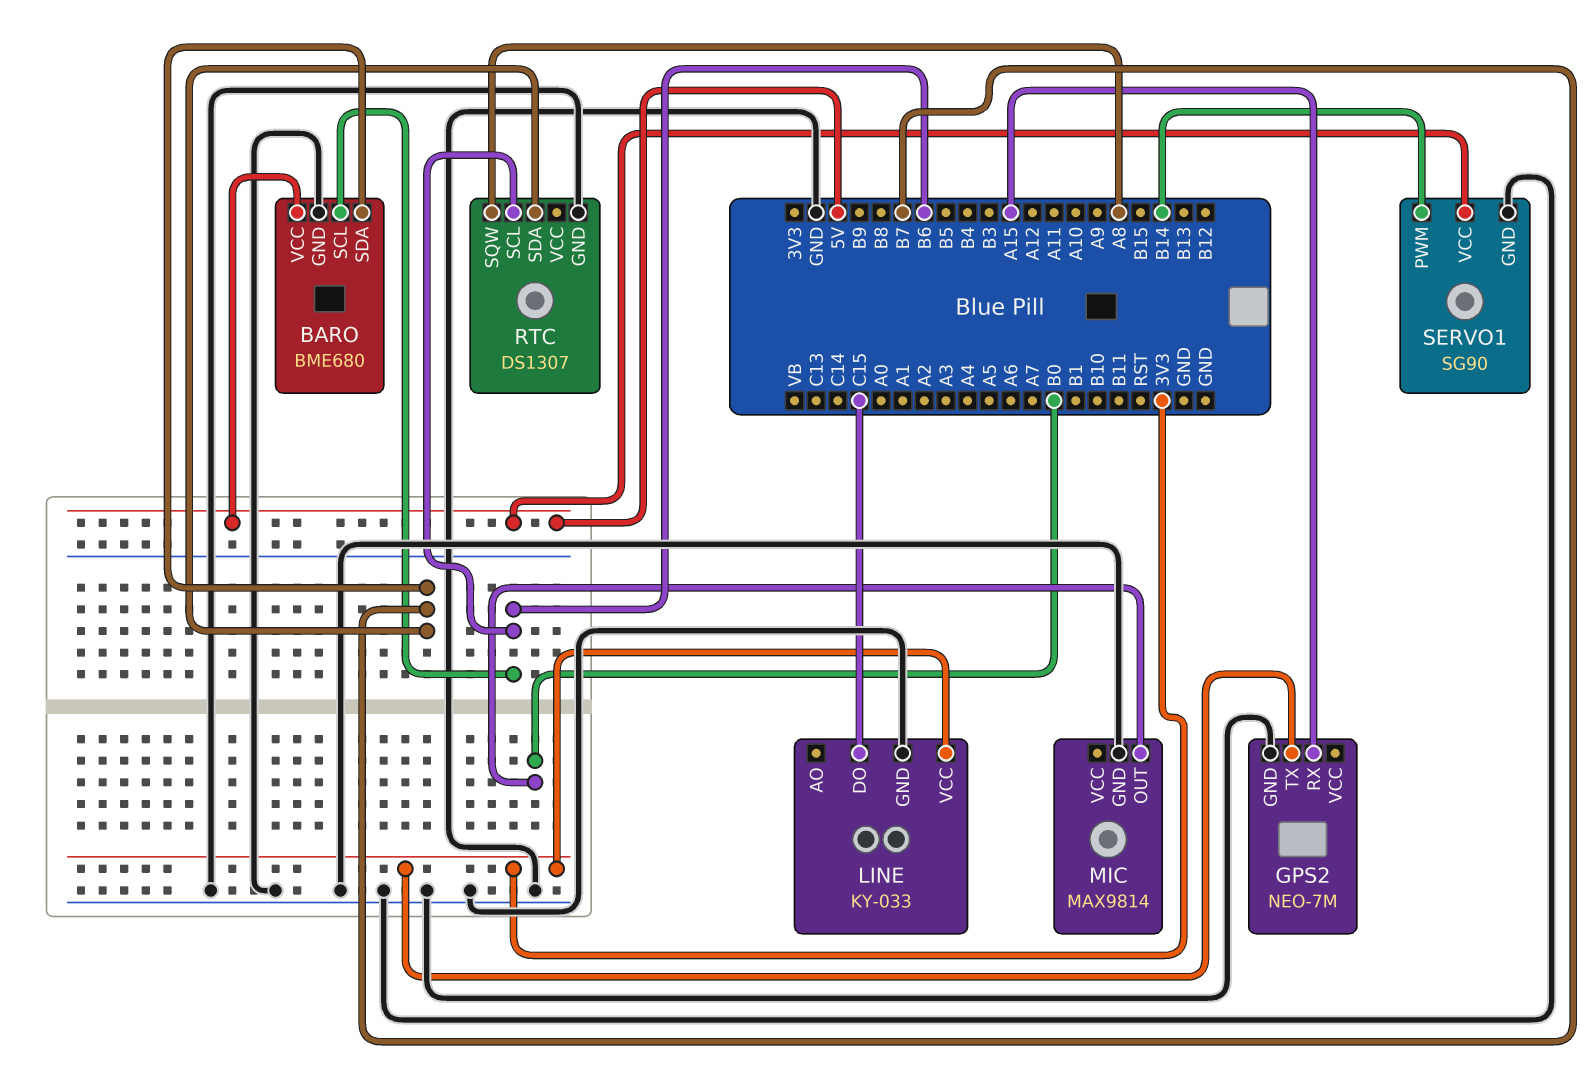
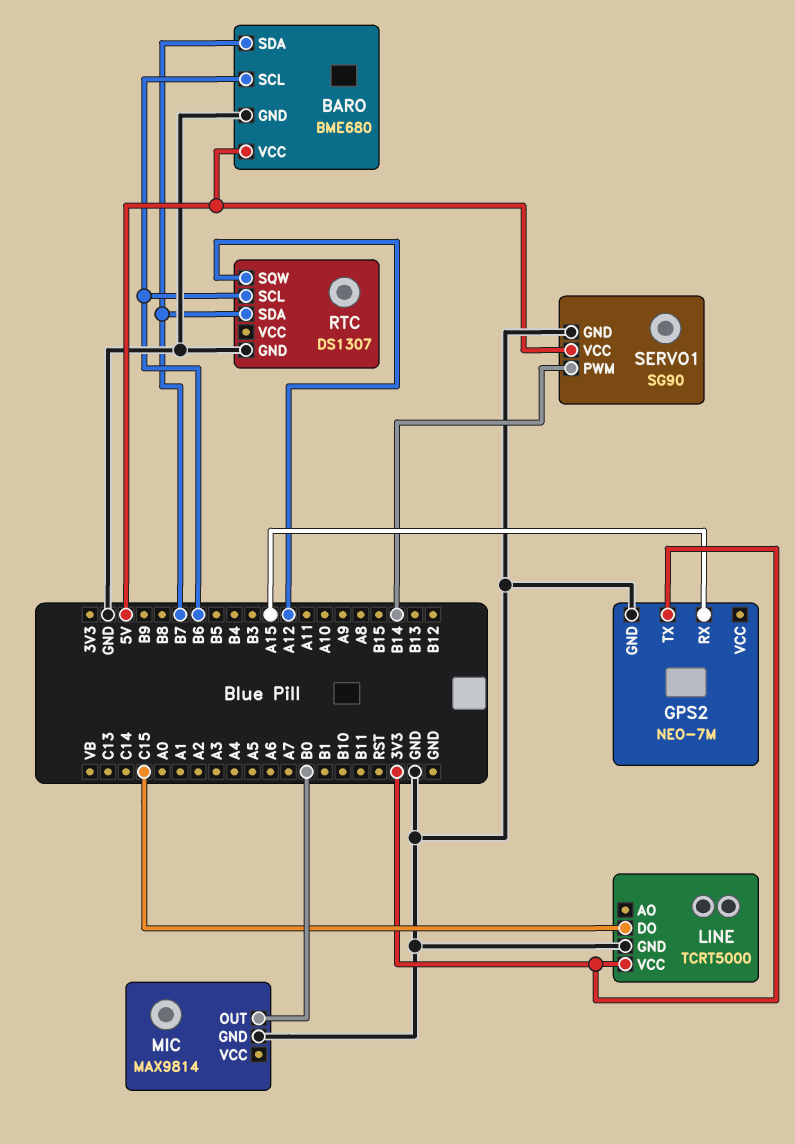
LINE: KY-033 -> TCRT5000
RTC pin SQW: A8 -> A12

